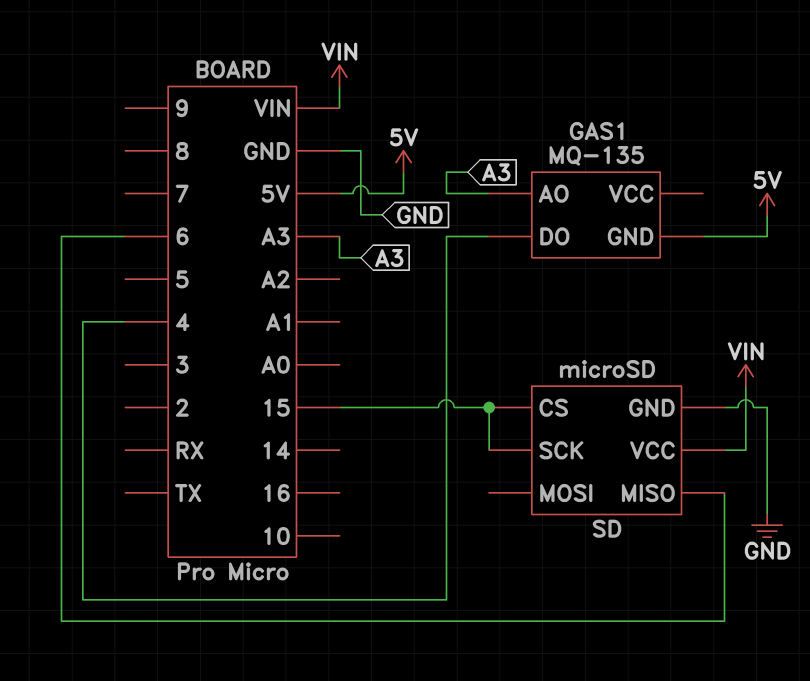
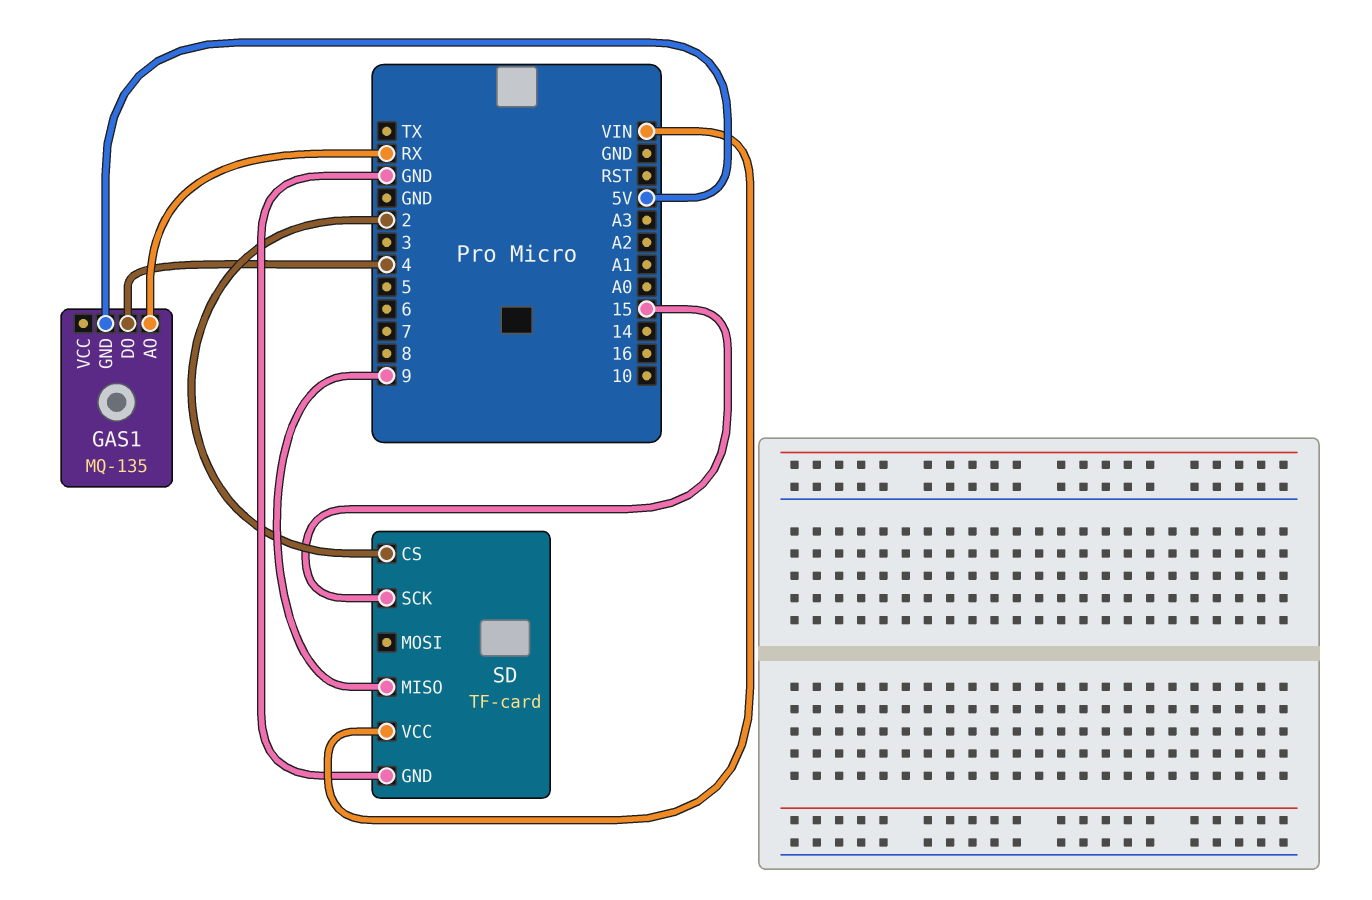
GAS1 pin AO: A3 -> RX
SD: microSD -> TF-card
SD pin CS: 15 -> 2
SD pin MISO: 6 -> 9

